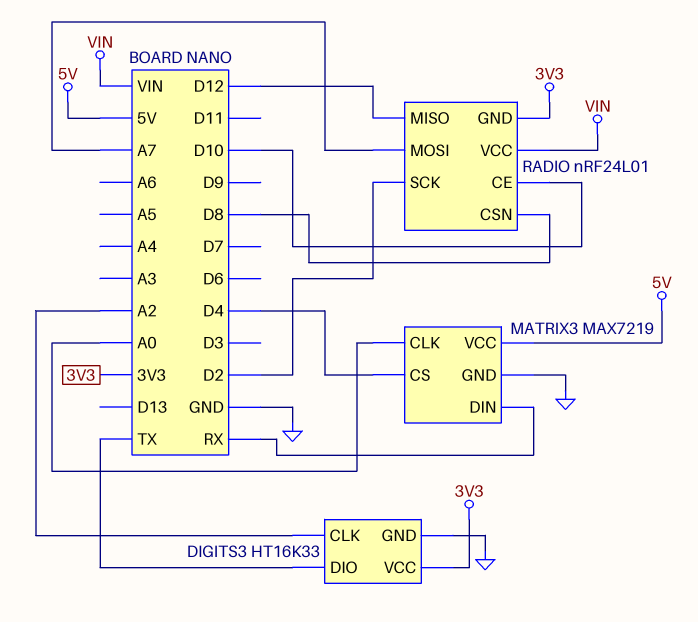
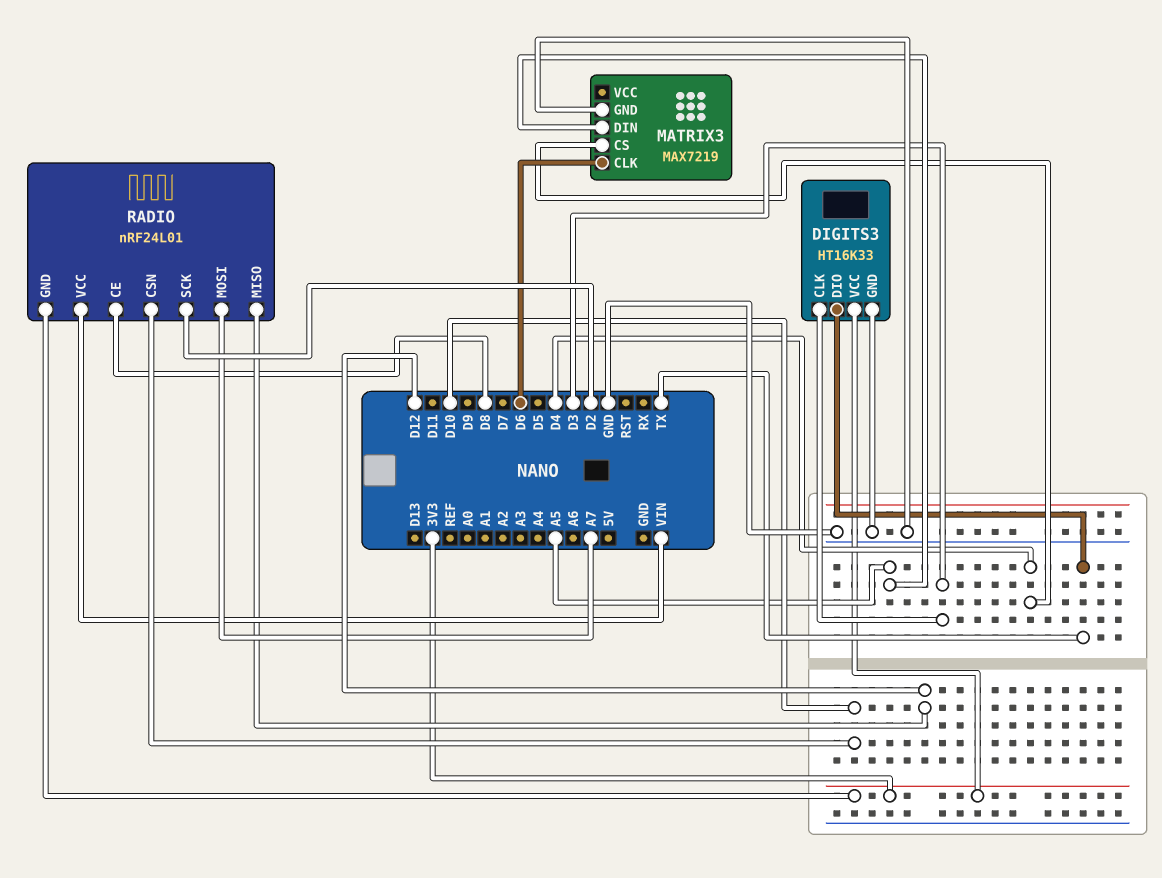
DIGITS3 pin CLK: A2 -> D3
MATRIX3 pin CLK: A0 -> D6
MATRIX3 pin DIN: RX -> A5
MATRIX3 pin VCC: 5V -> none
RADIO pin CE: D10 -> D8
RADIO pin CSN: D8 -> D10

